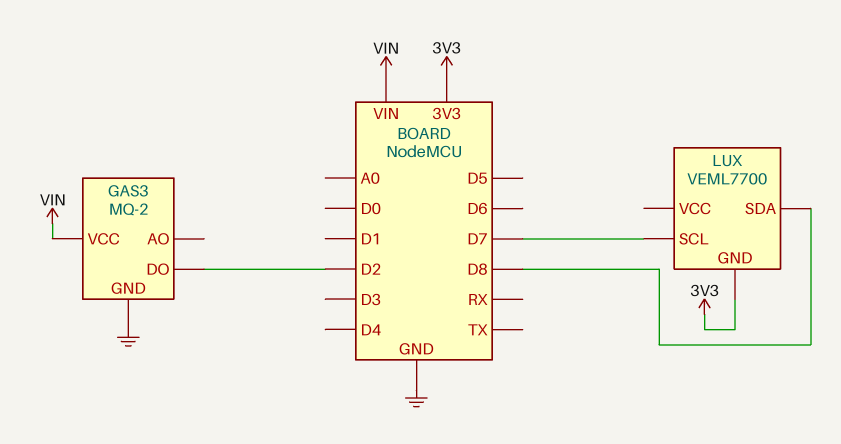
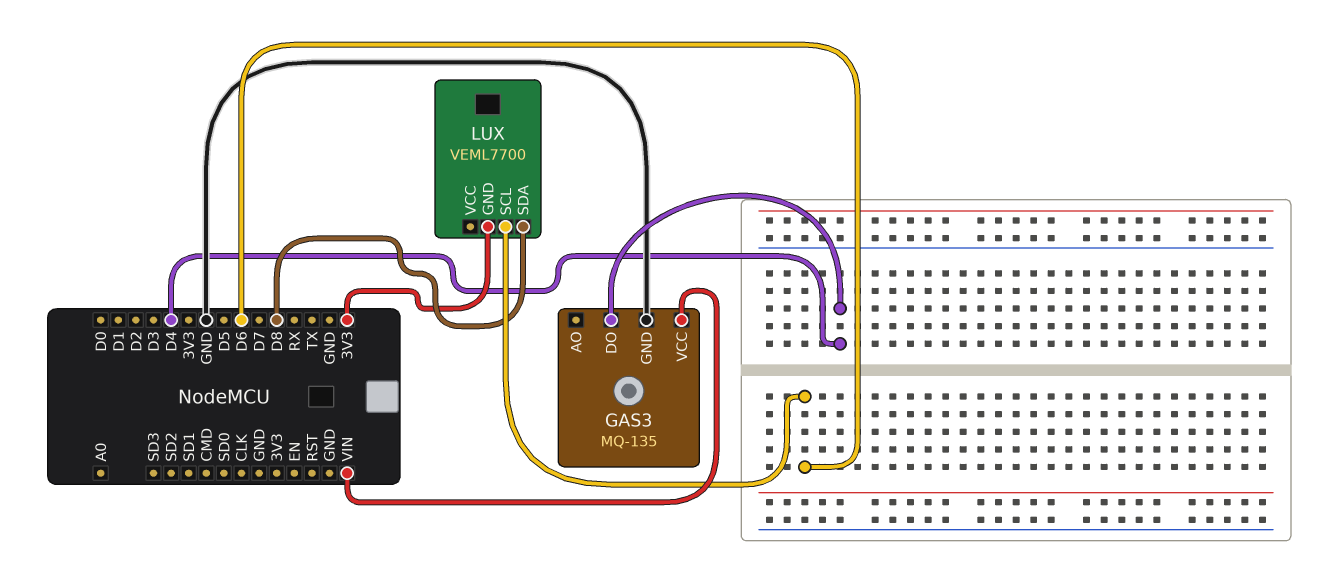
GAS3: MQ-2 -> MQ-135
GAS3 pin DO: D2 -> D4
LUX pin SCL: D7 -> D6

